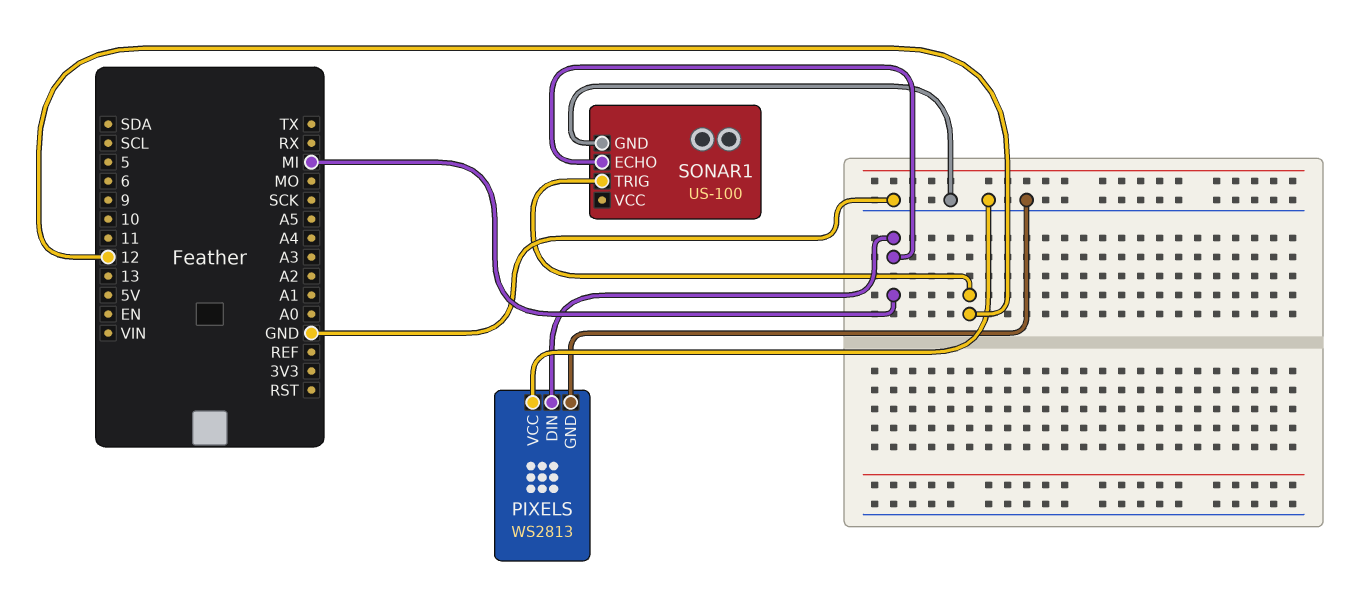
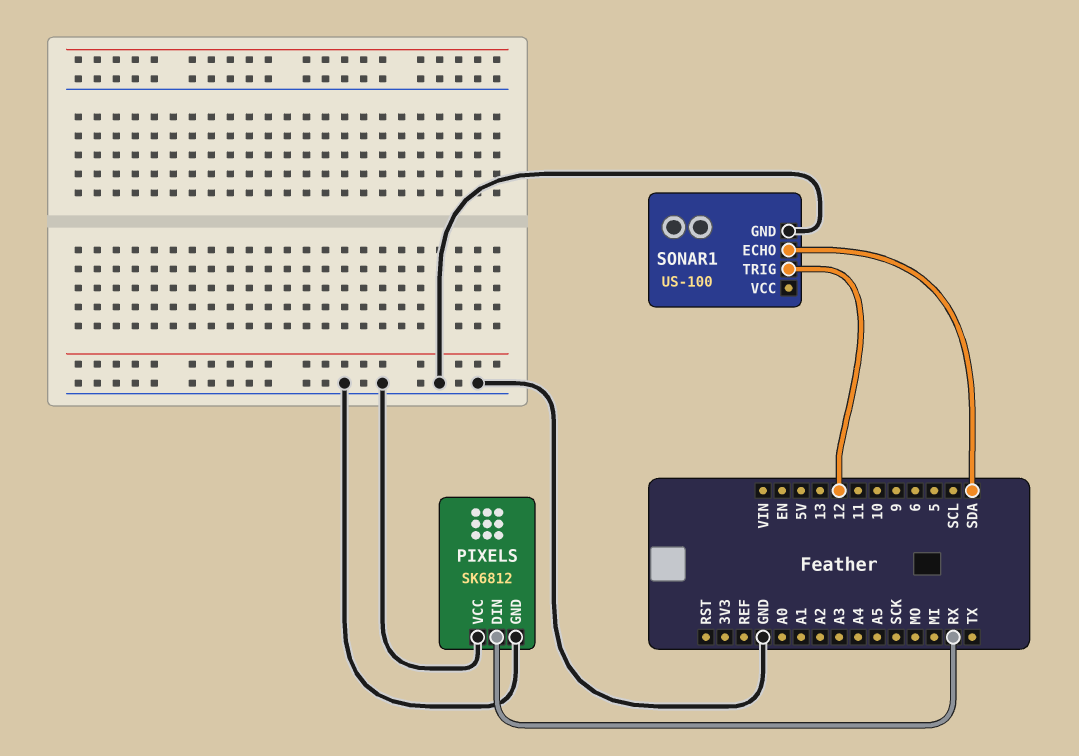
PIXELS: WS2813 -> SK6812
PIXELS pin DIN: MI -> RX
SONAR1 pin ECHO: MI -> SDA

